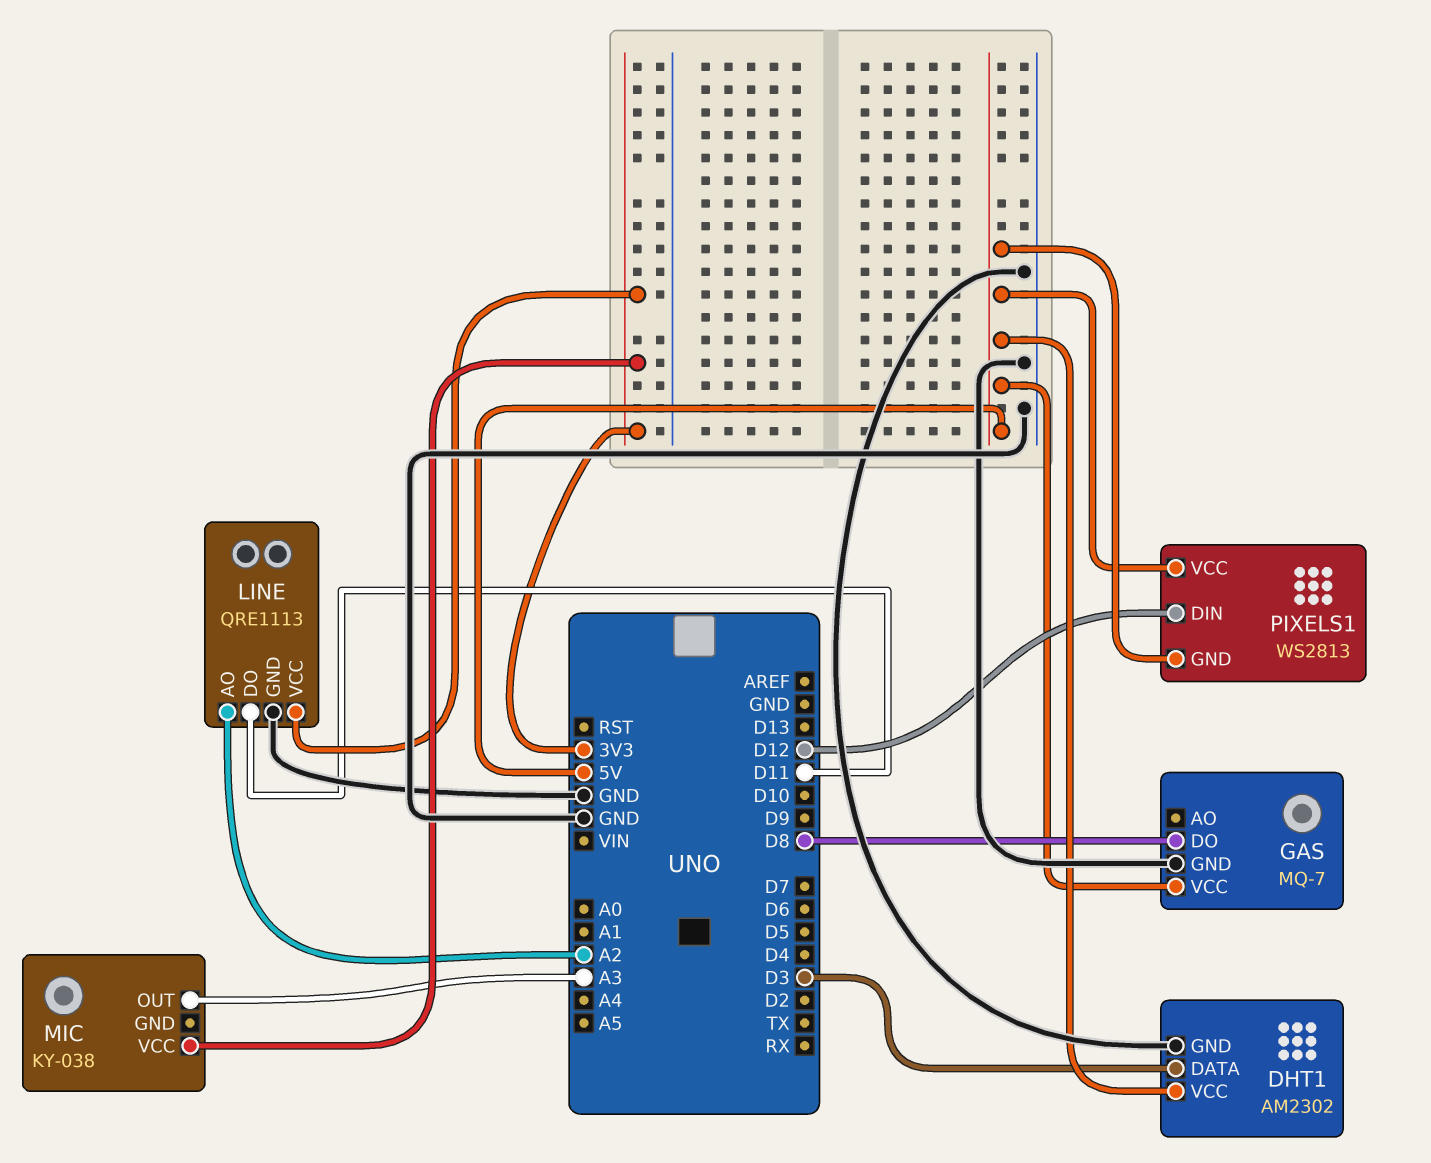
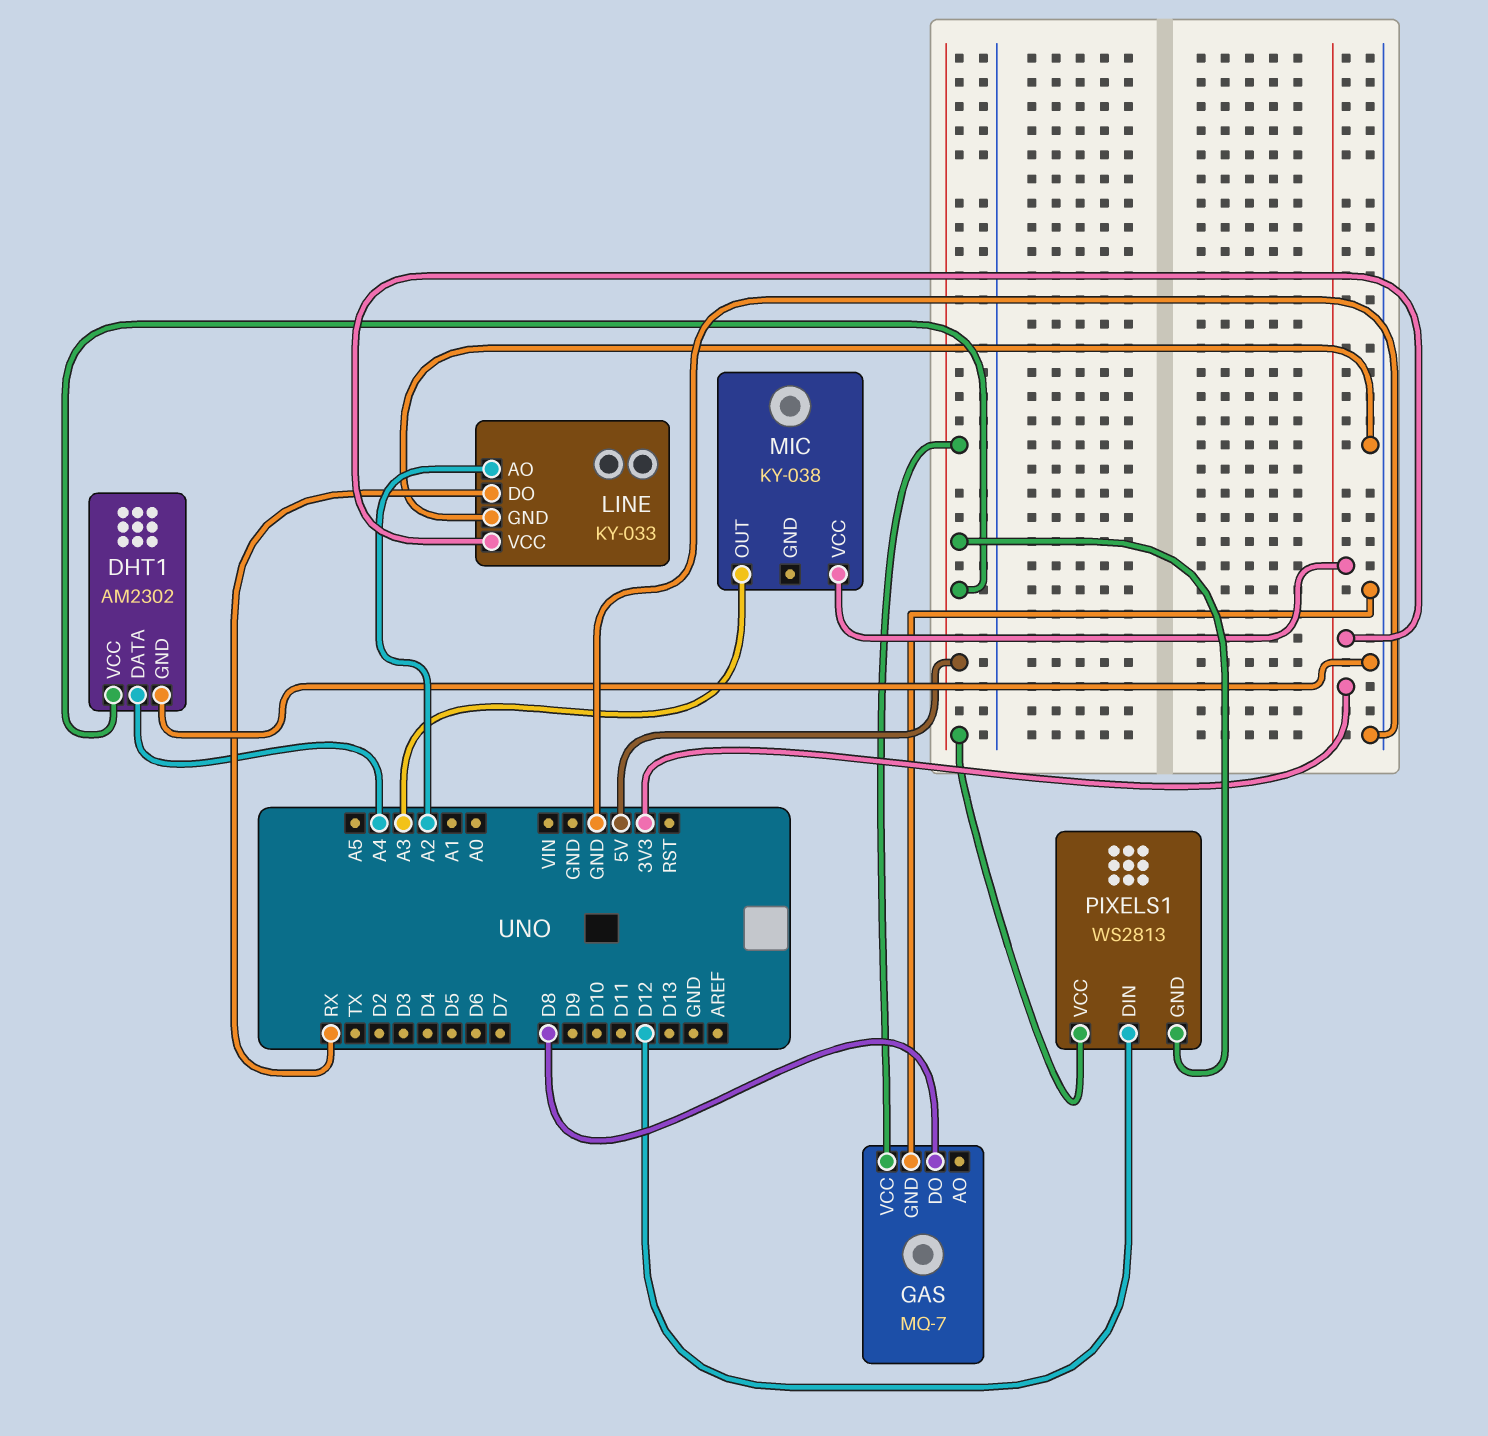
DHT1 pin DATA: D3 -> A4
LINE: QRE1113 -> KY-033
LINE pin DO: D11 -> RX

